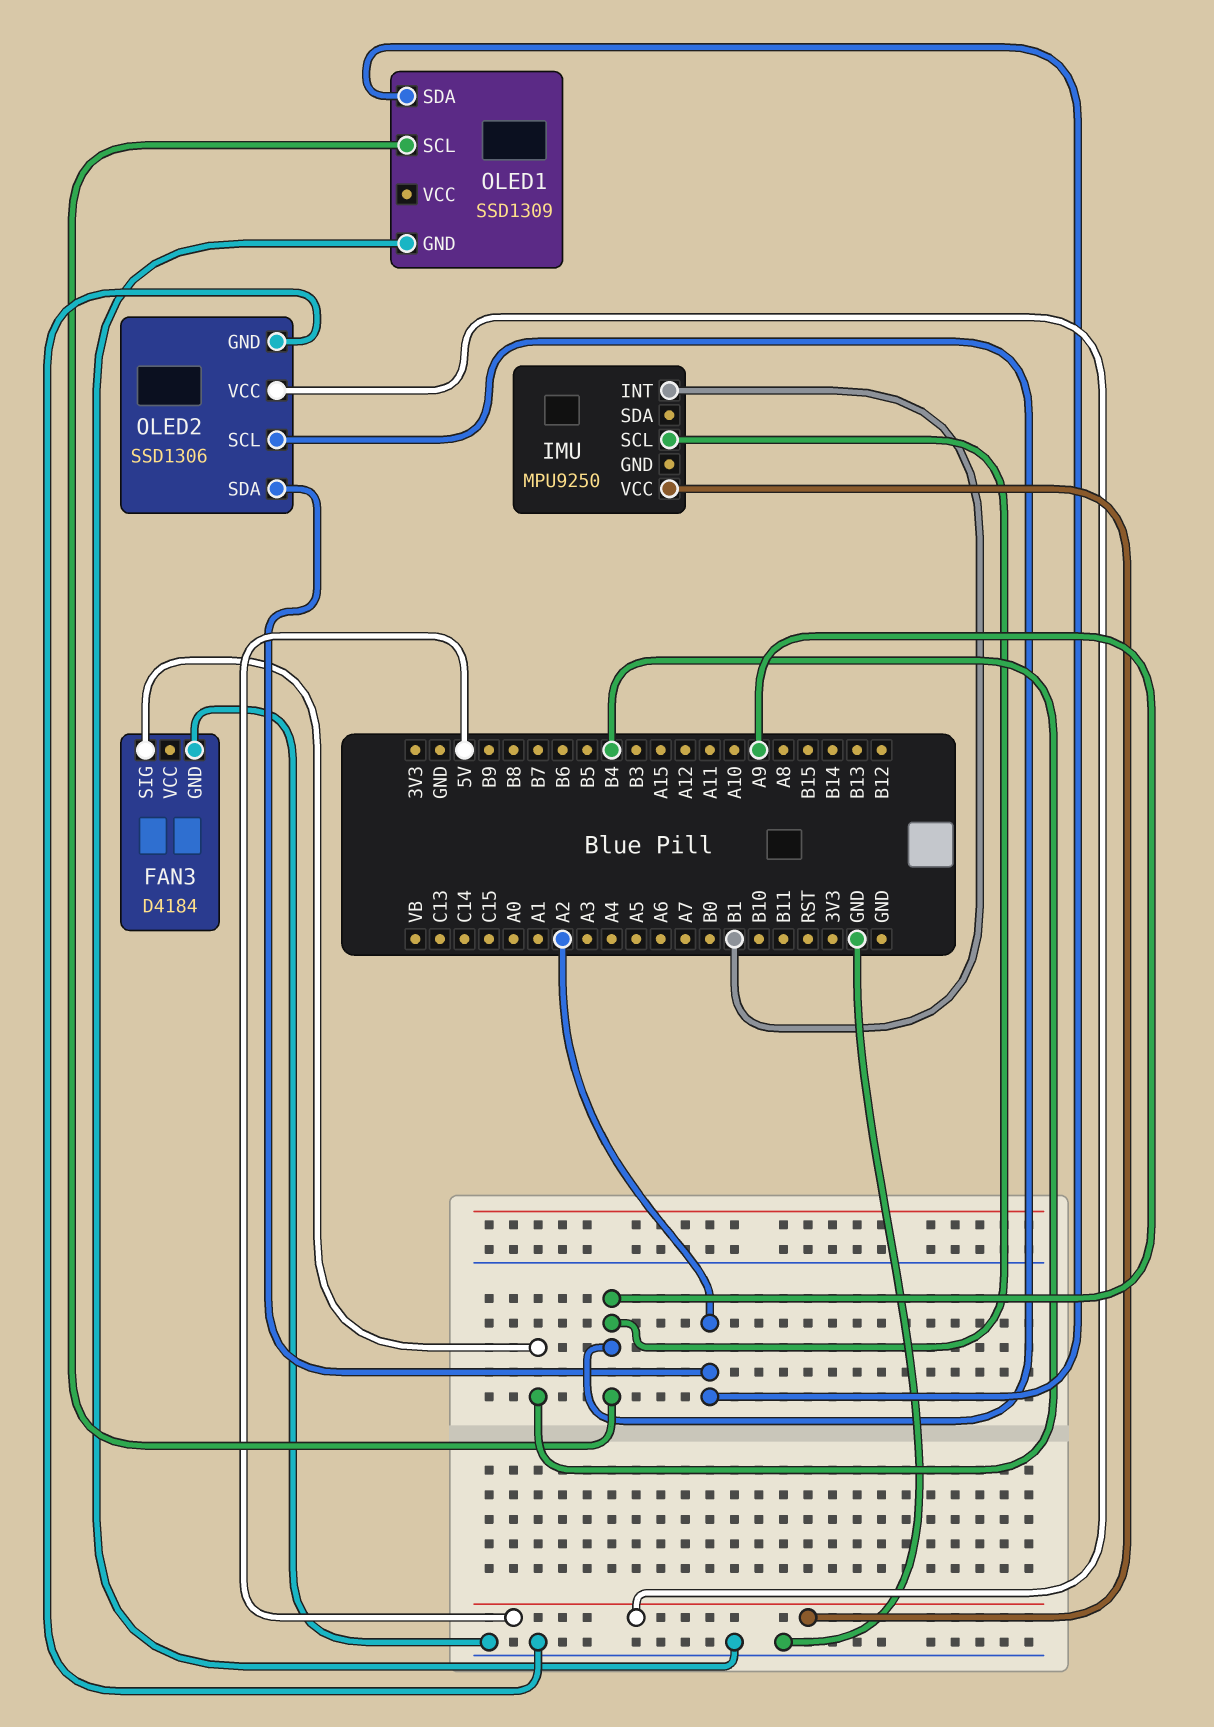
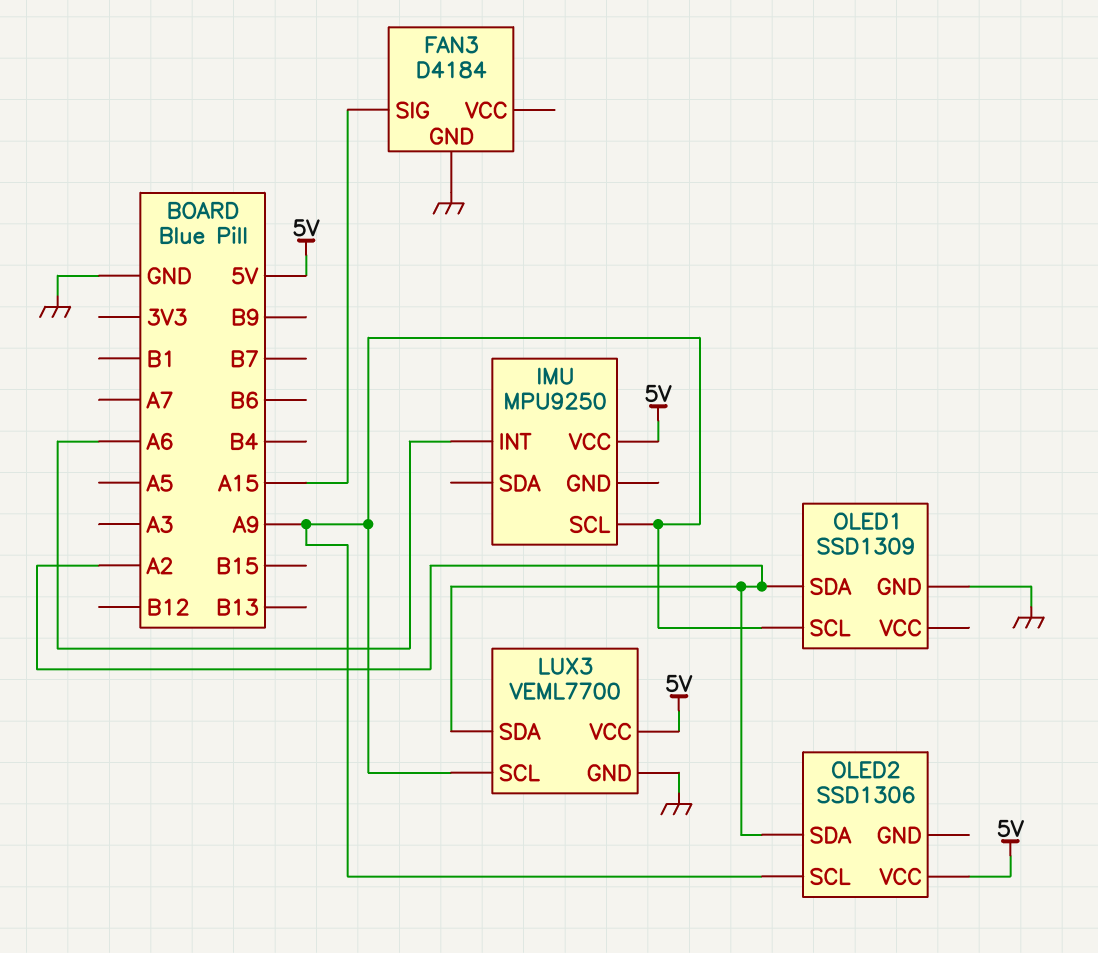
FAN3 pin SIG: B4 -> A15
IMU pin INT: B1 -> A6
LUX3: none -> VEML7700
LUX3 pin GND: none -> GND
LUX3 pin SCL: none -> A9
LUX3 pin SDA: none -> A2
LUX3 pin VCC: none -> 5V
OLED2 pin GND: GND -> none

